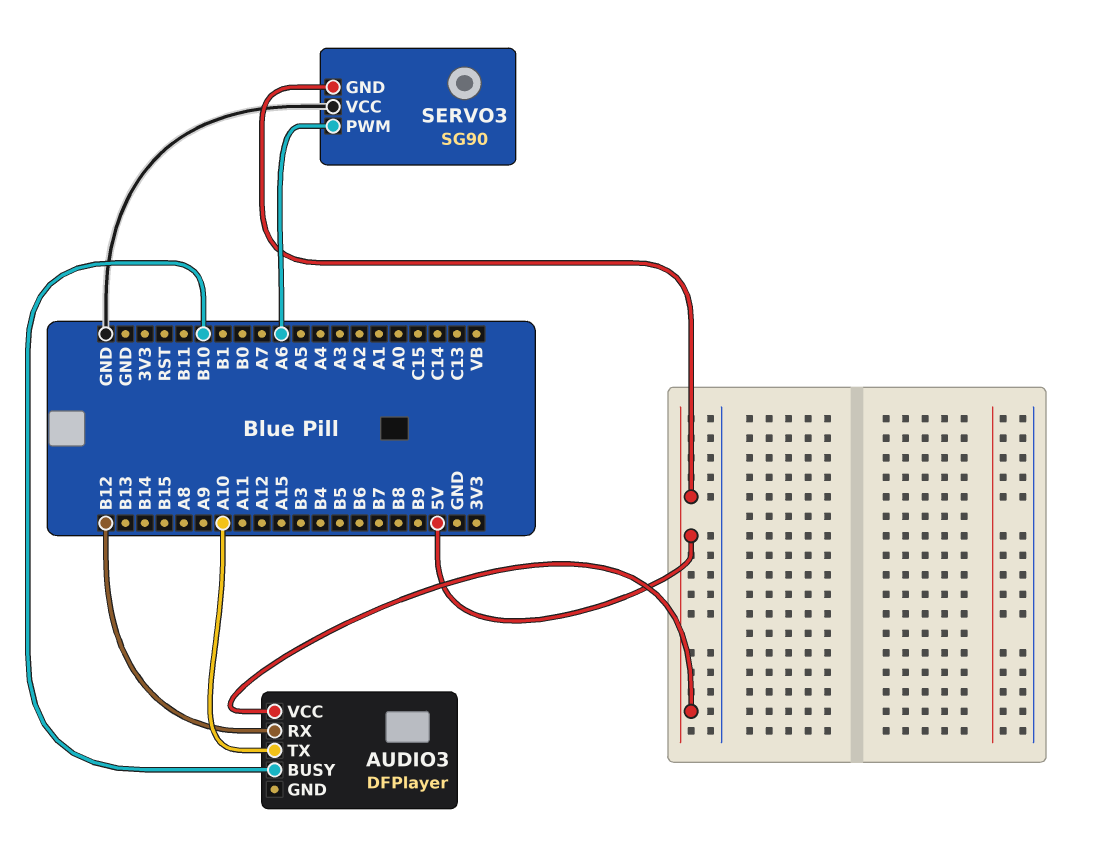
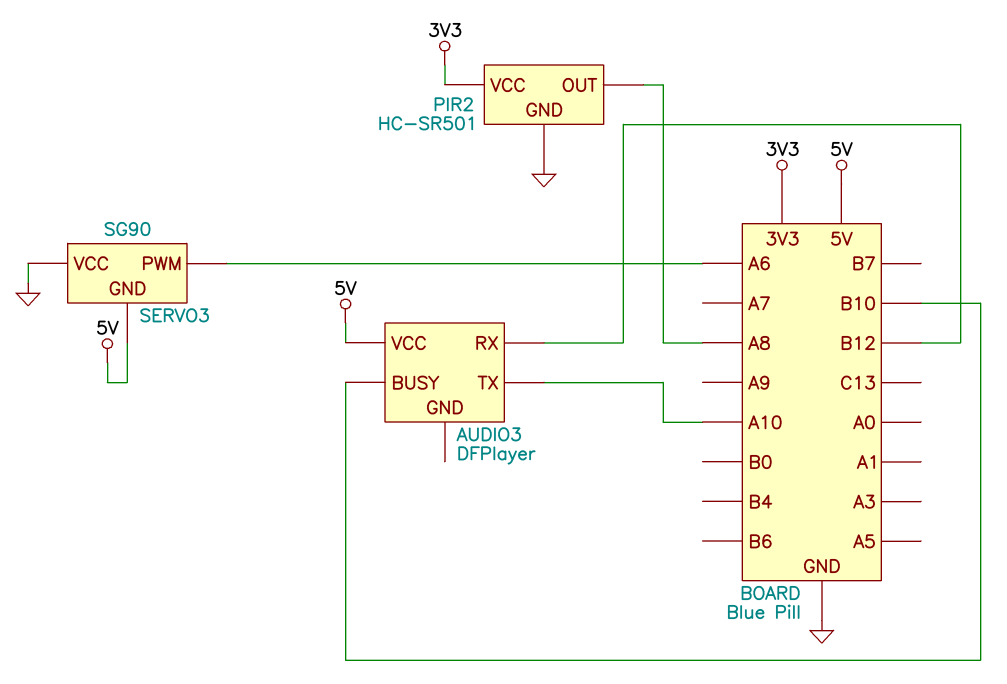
PIR2: none -> HC-SR501
PIR2 pin GND: none -> GND
PIR2 pin OUT: none -> A8
PIR2 pin VCC: none -> 3V3

